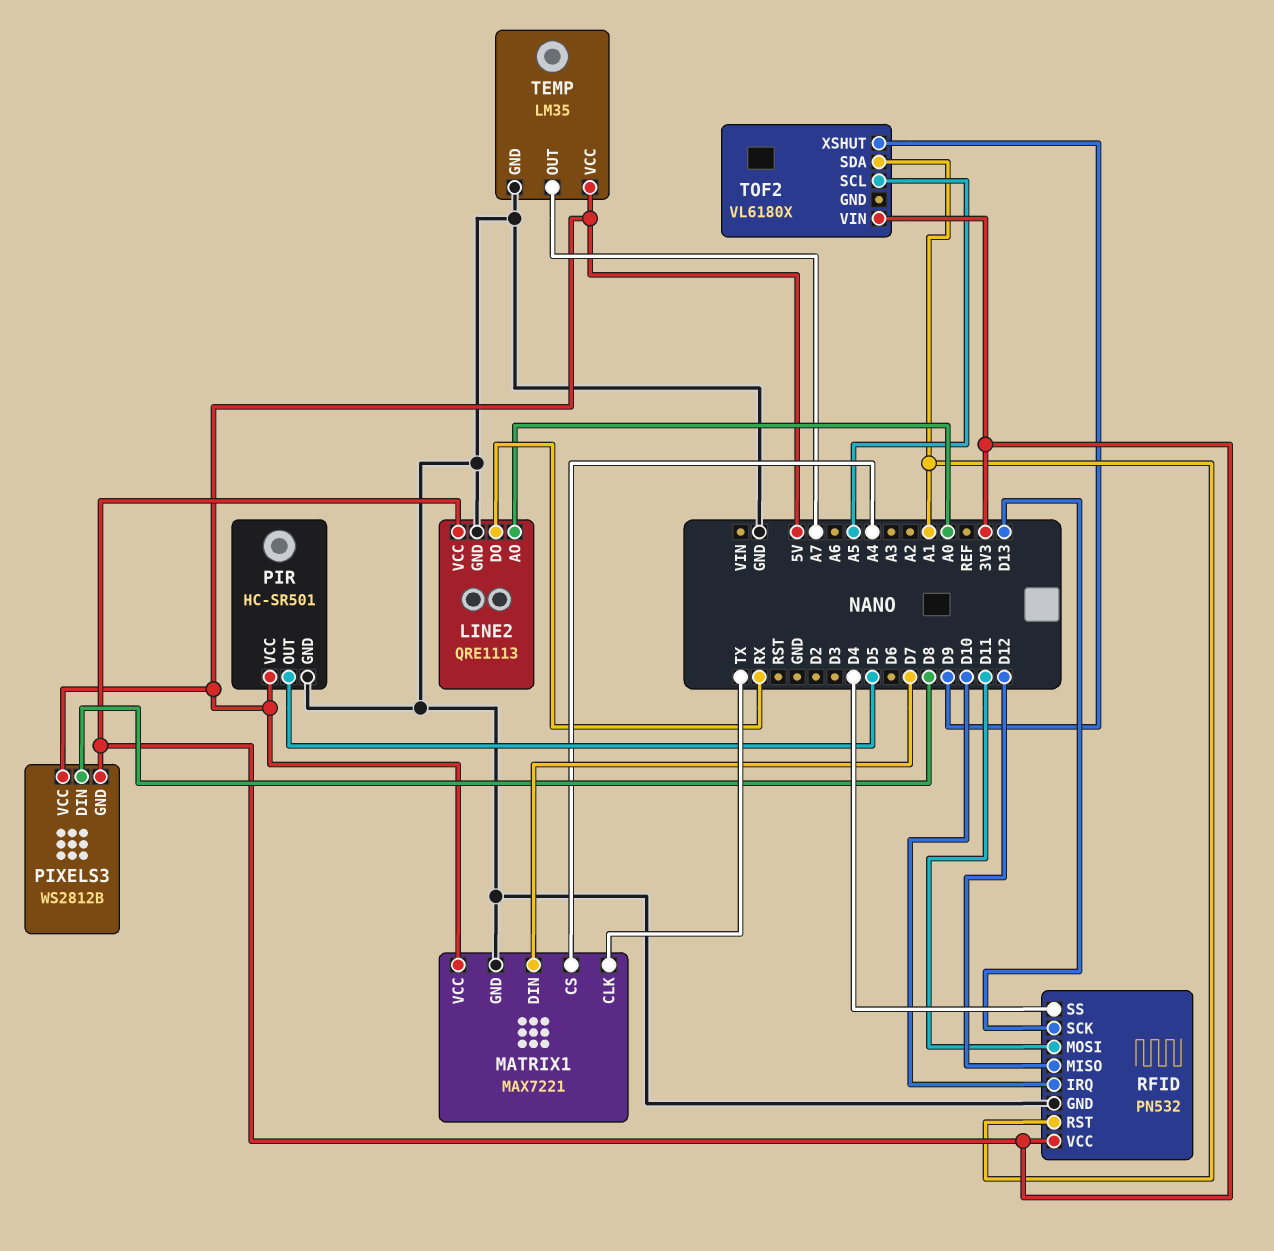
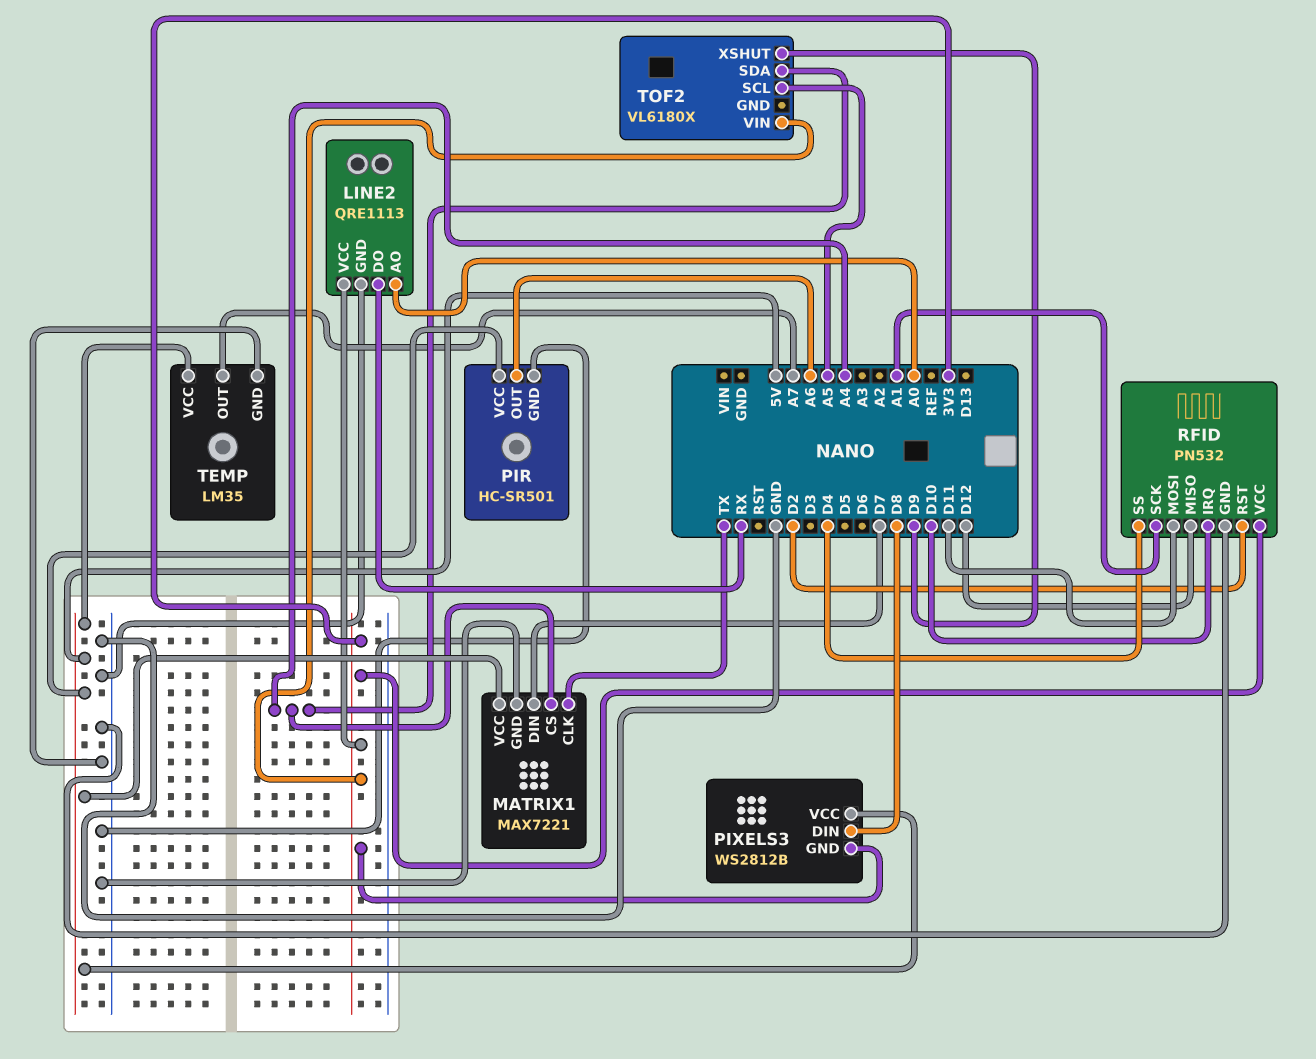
PIR pin OUT: D5 -> A6
RFID pin RST: A1 -> D2
RFID pin SCK: D13 -> A1
TOF2 pin SDA: A1 -> A4

